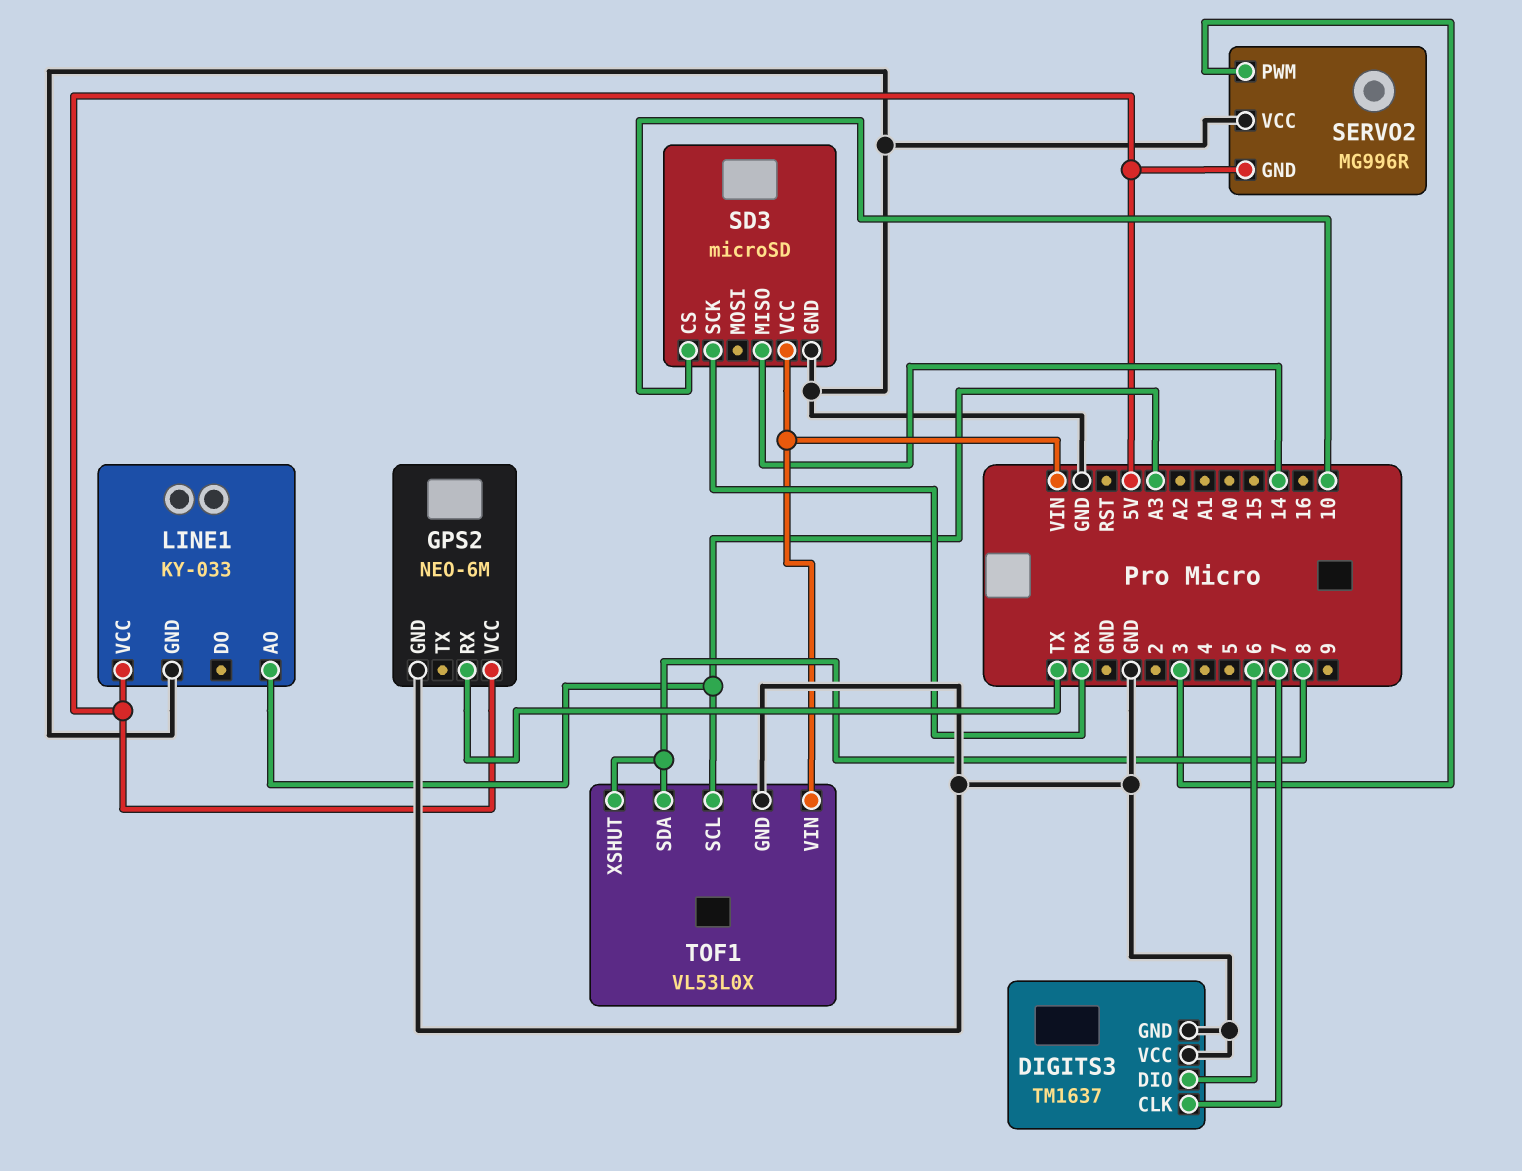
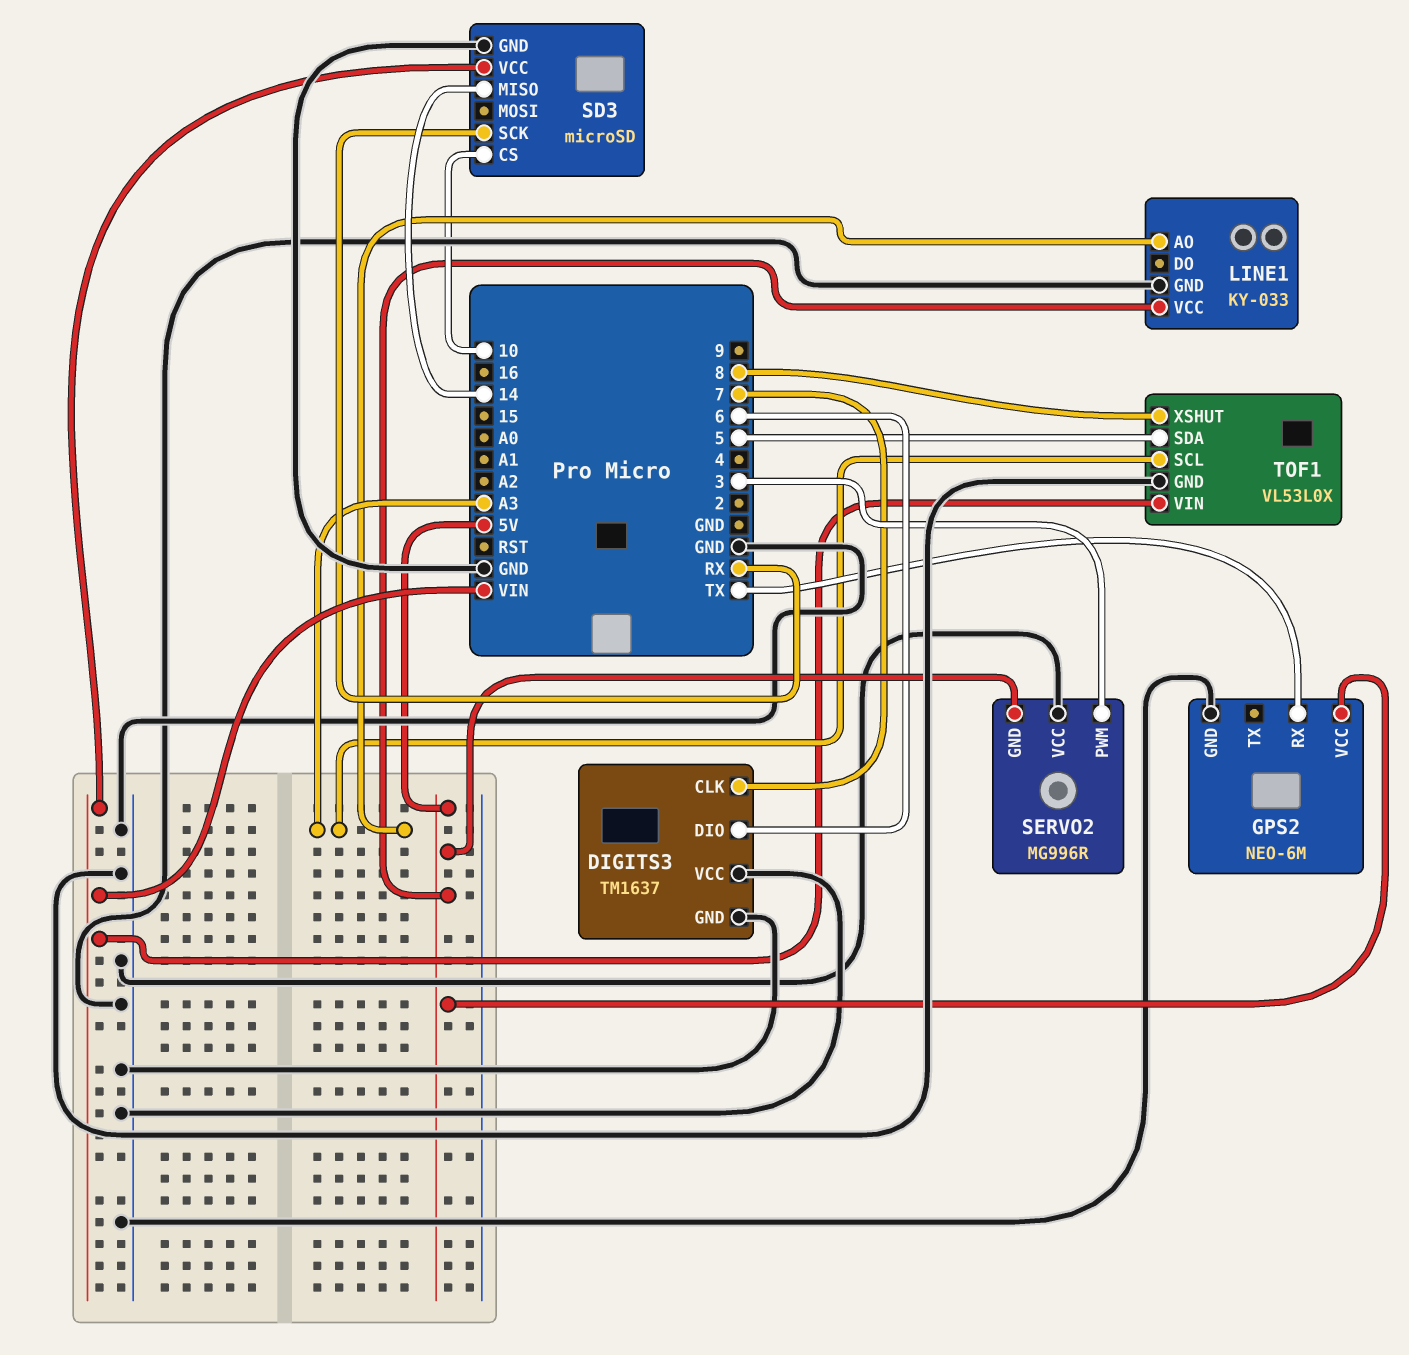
TOF1 pin SDA: 8 -> 5

